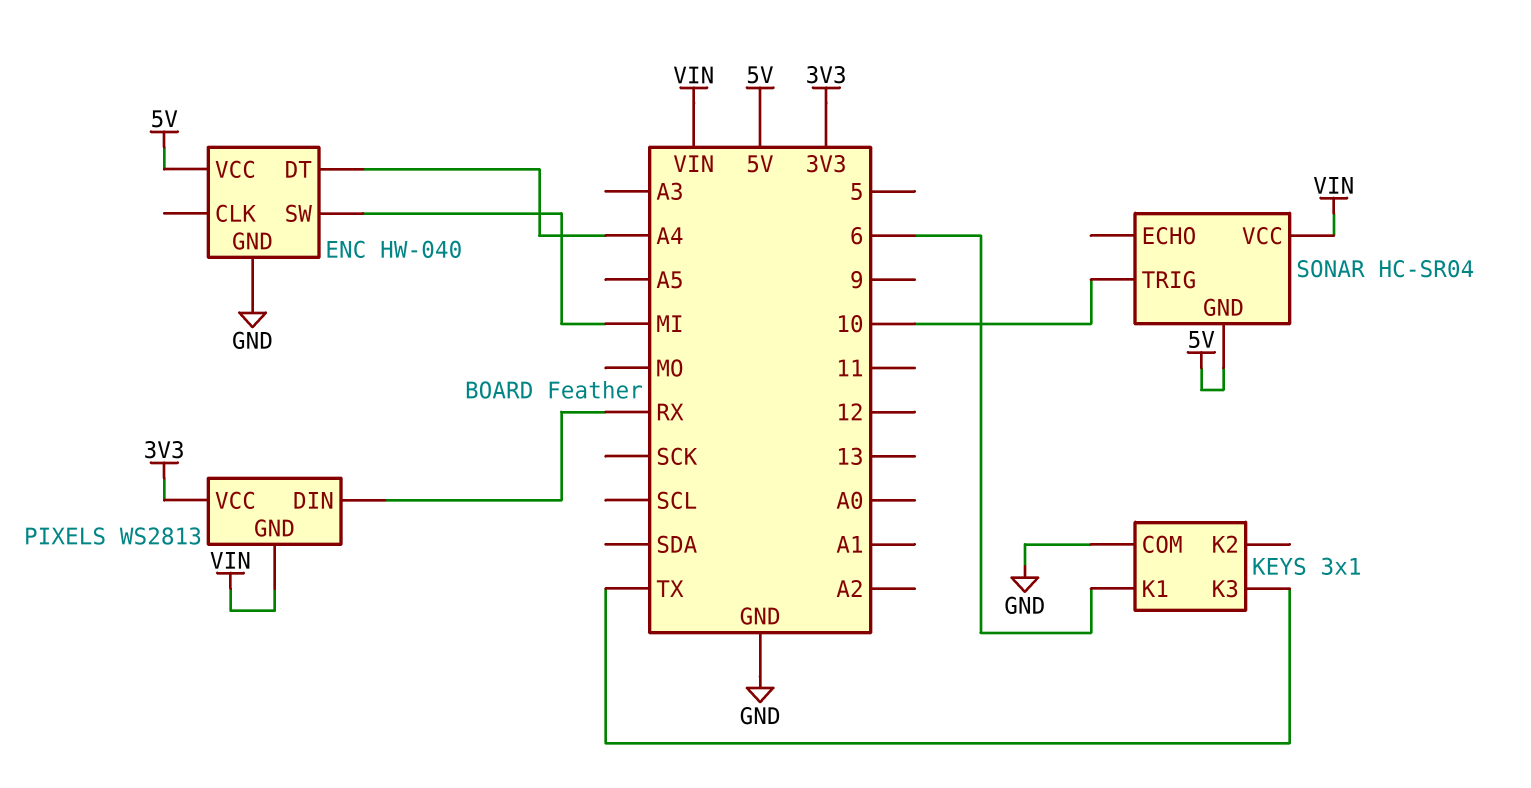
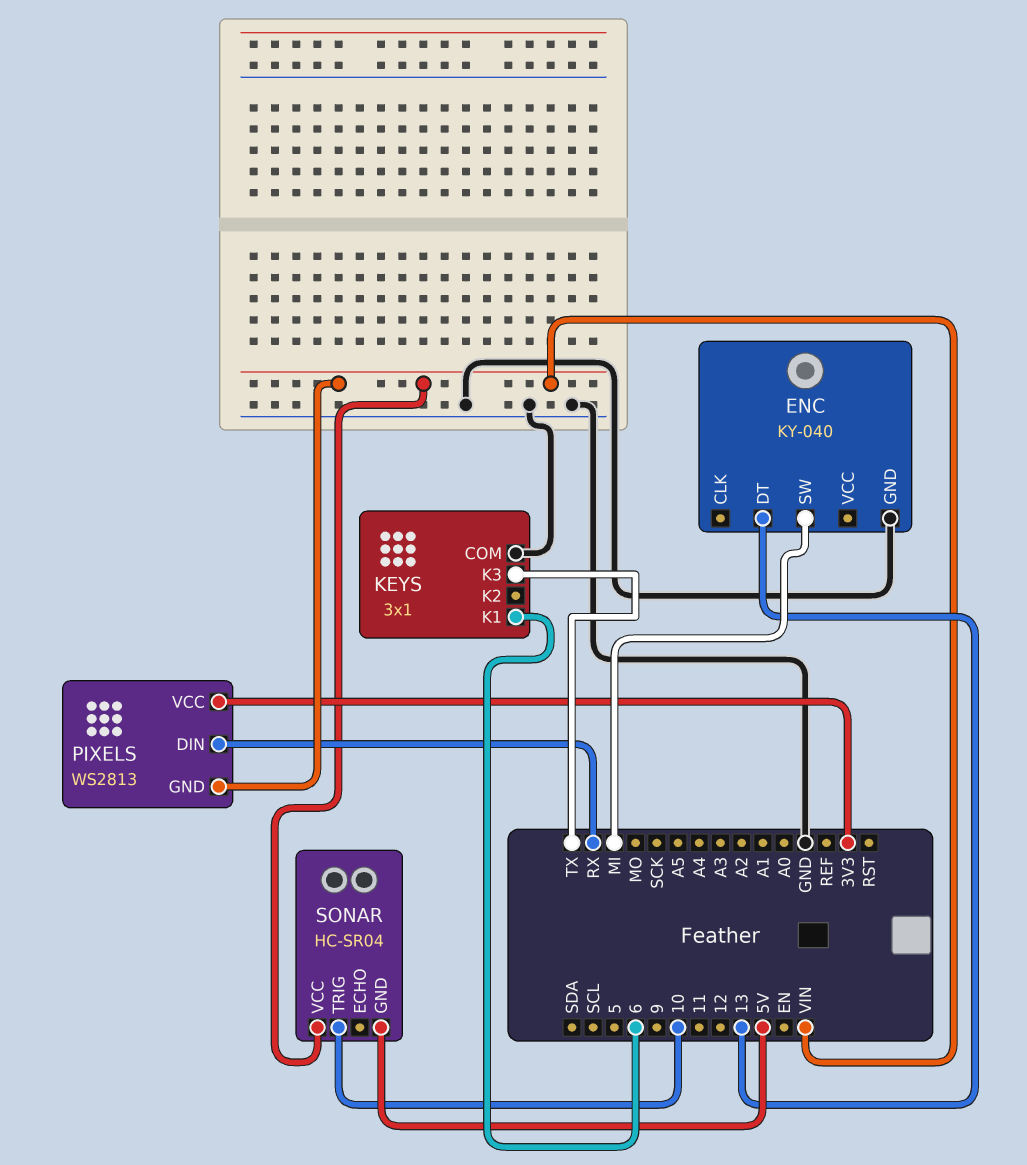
ENC: HW-040 -> KY-040
ENC pin DT: A4 -> 13
ENC pin VCC: 5V -> none

